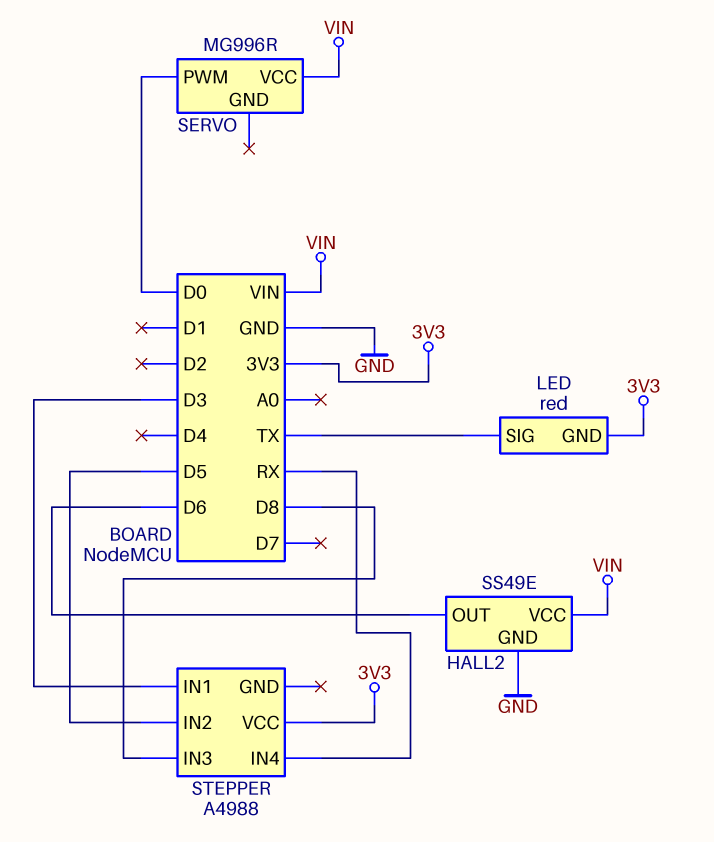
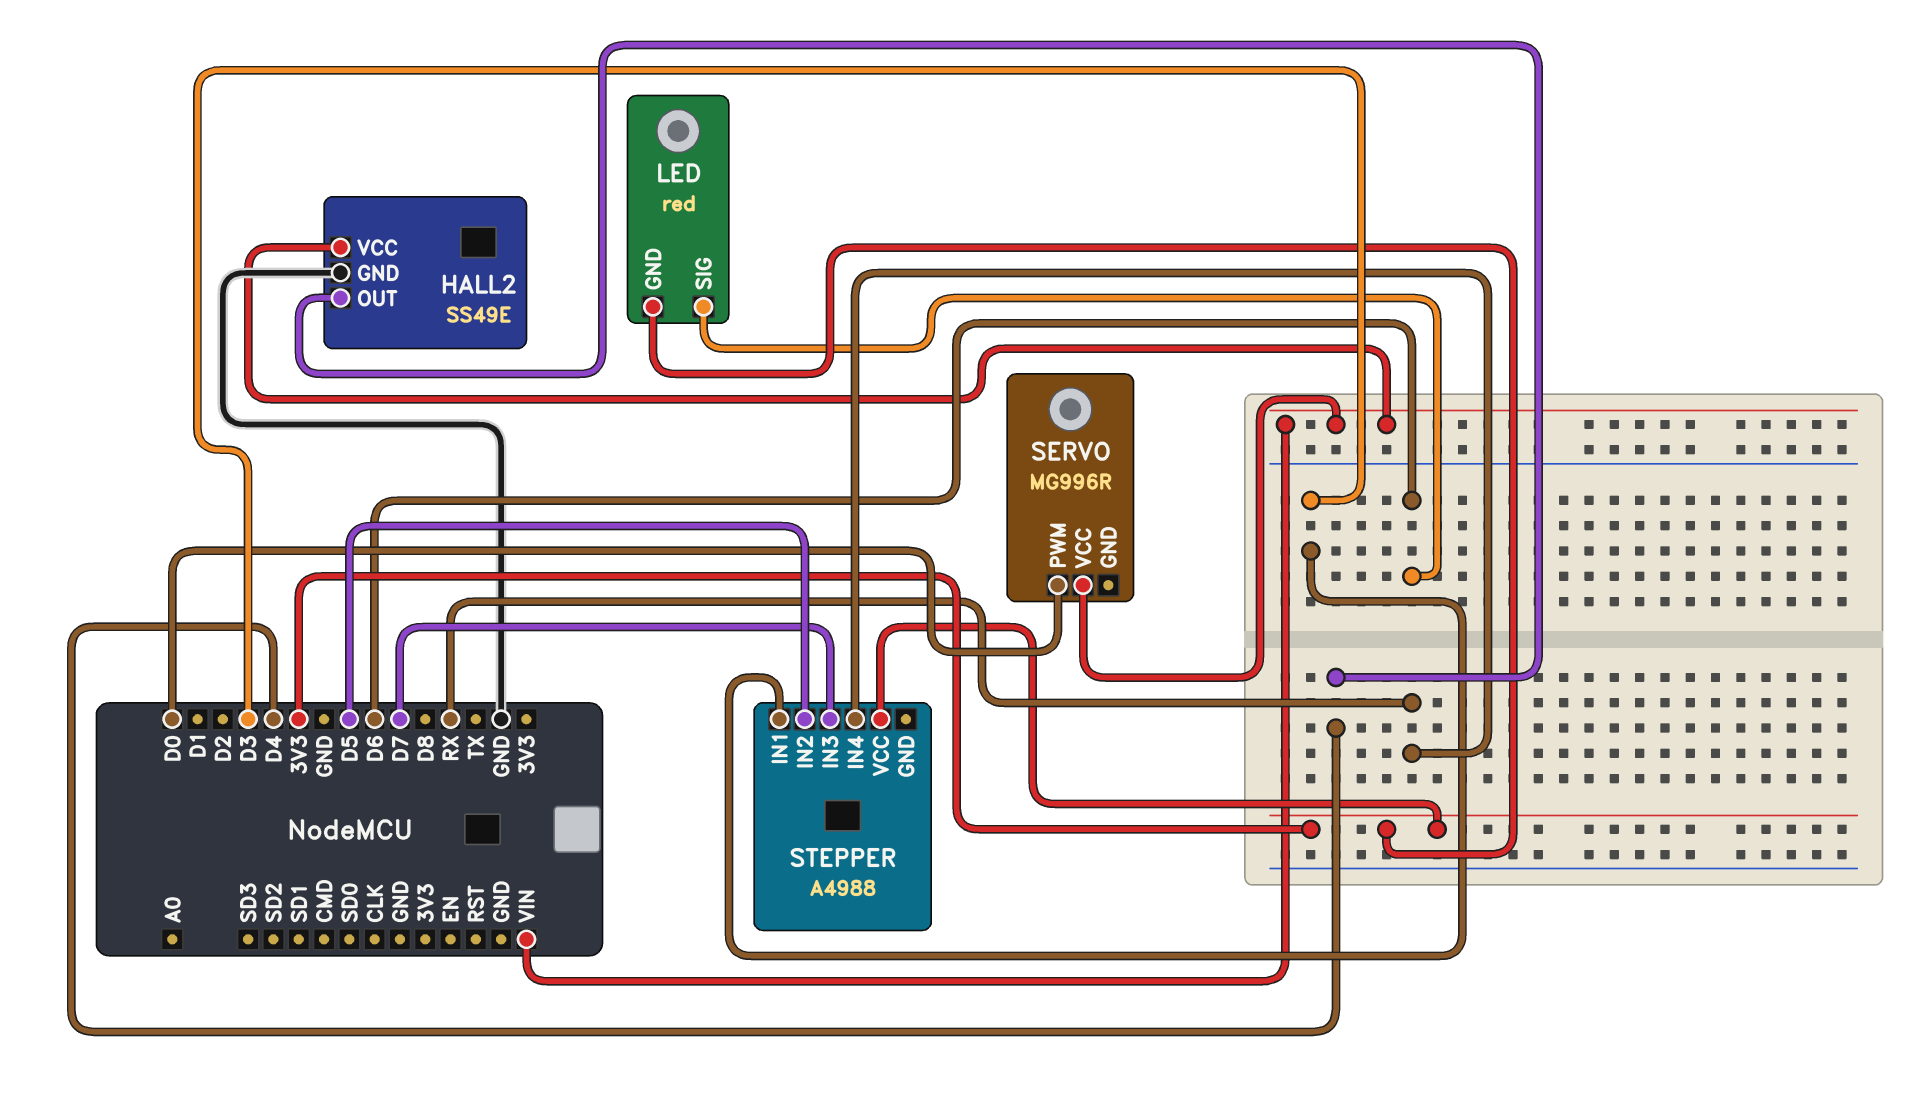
HALL2 pin OUT: D6 -> D4
LED pin SIG: TX -> D6
STEPPER pin IN3: D8 -> D7

